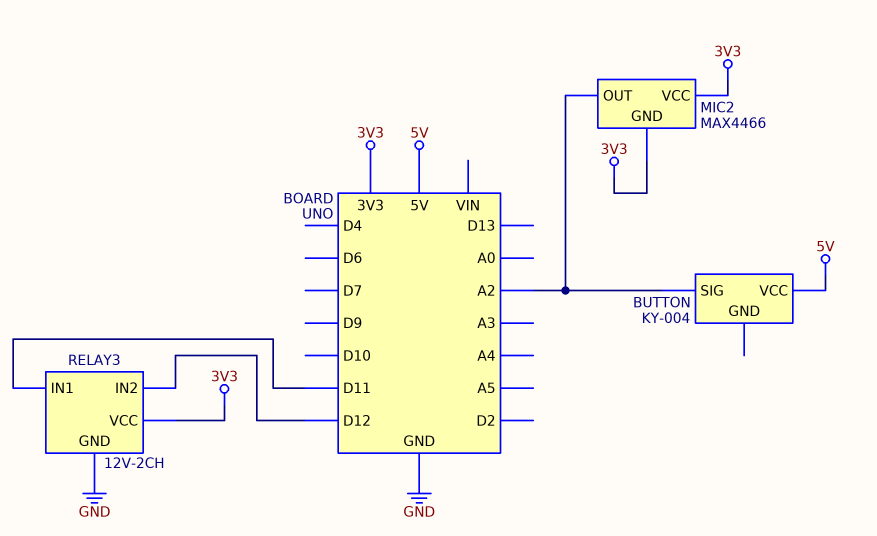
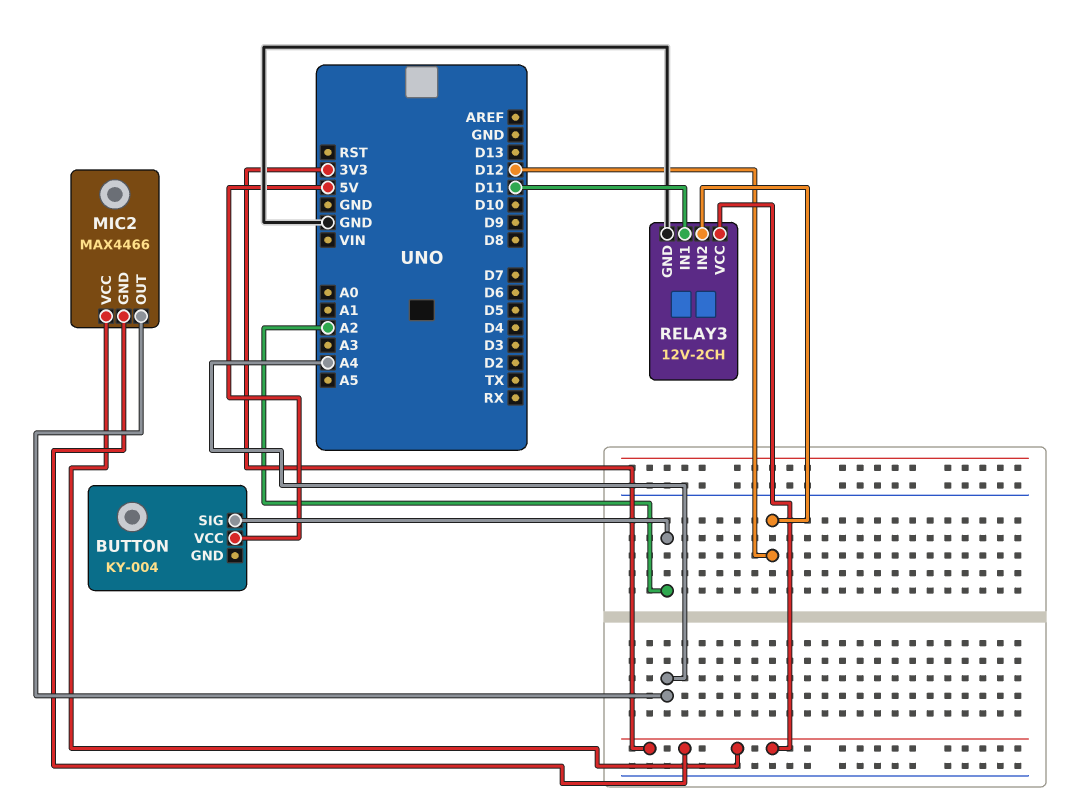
MIC2 pin OUT: A2 -> A4

